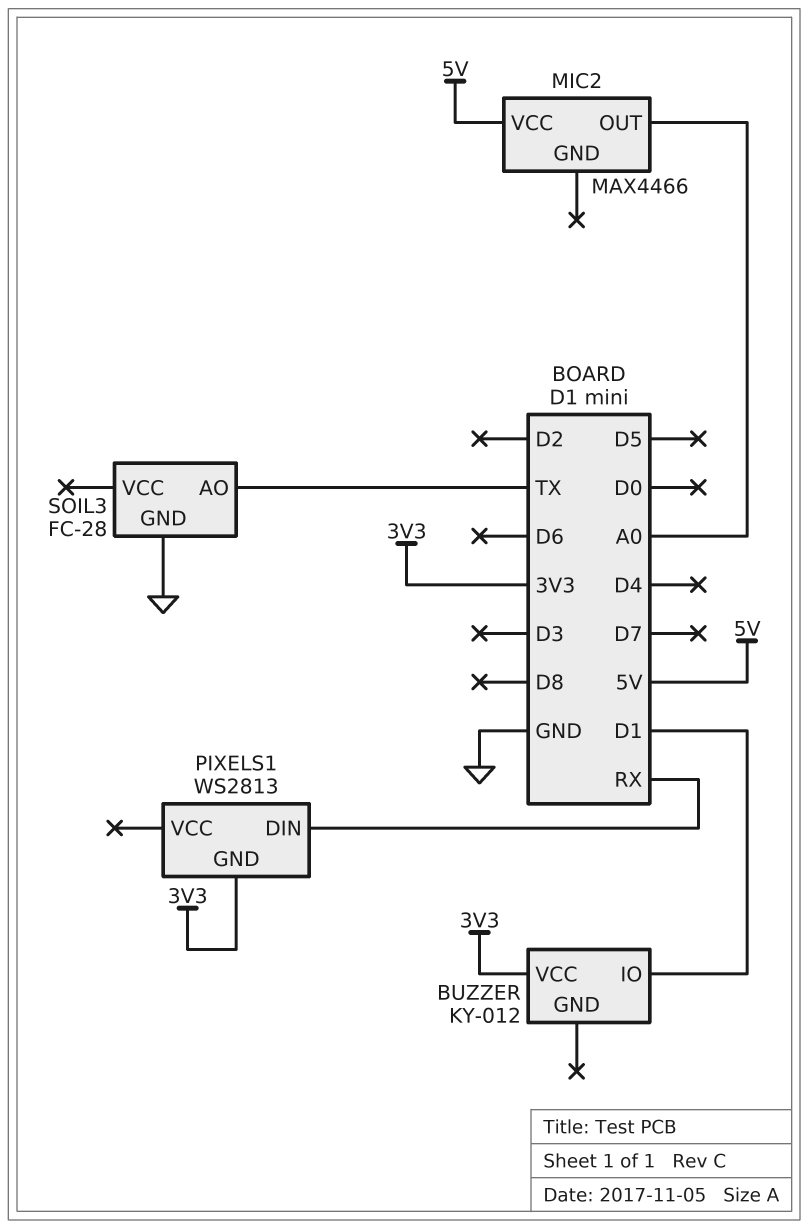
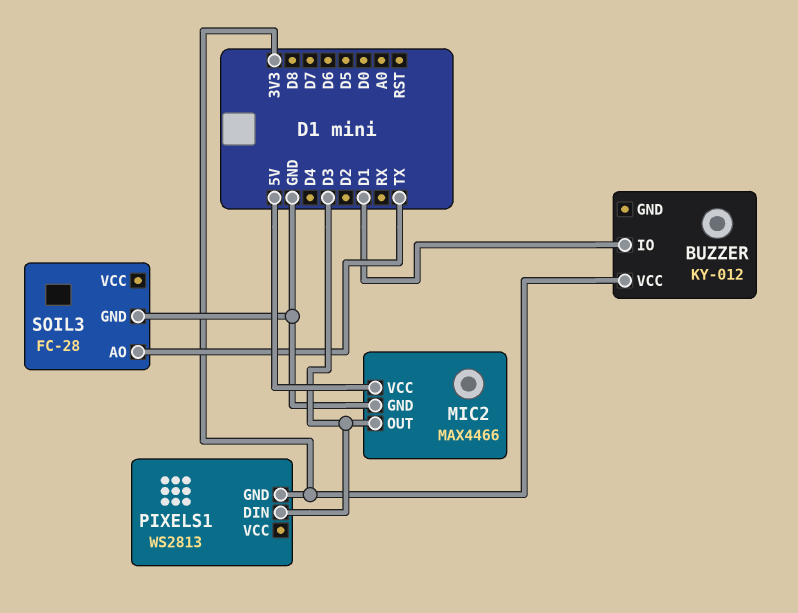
MIC2 pin GND: none -> GND
MIC2 pin OUT: A0 -> D3
PIXELS1 pin DIN: RX -> D3

